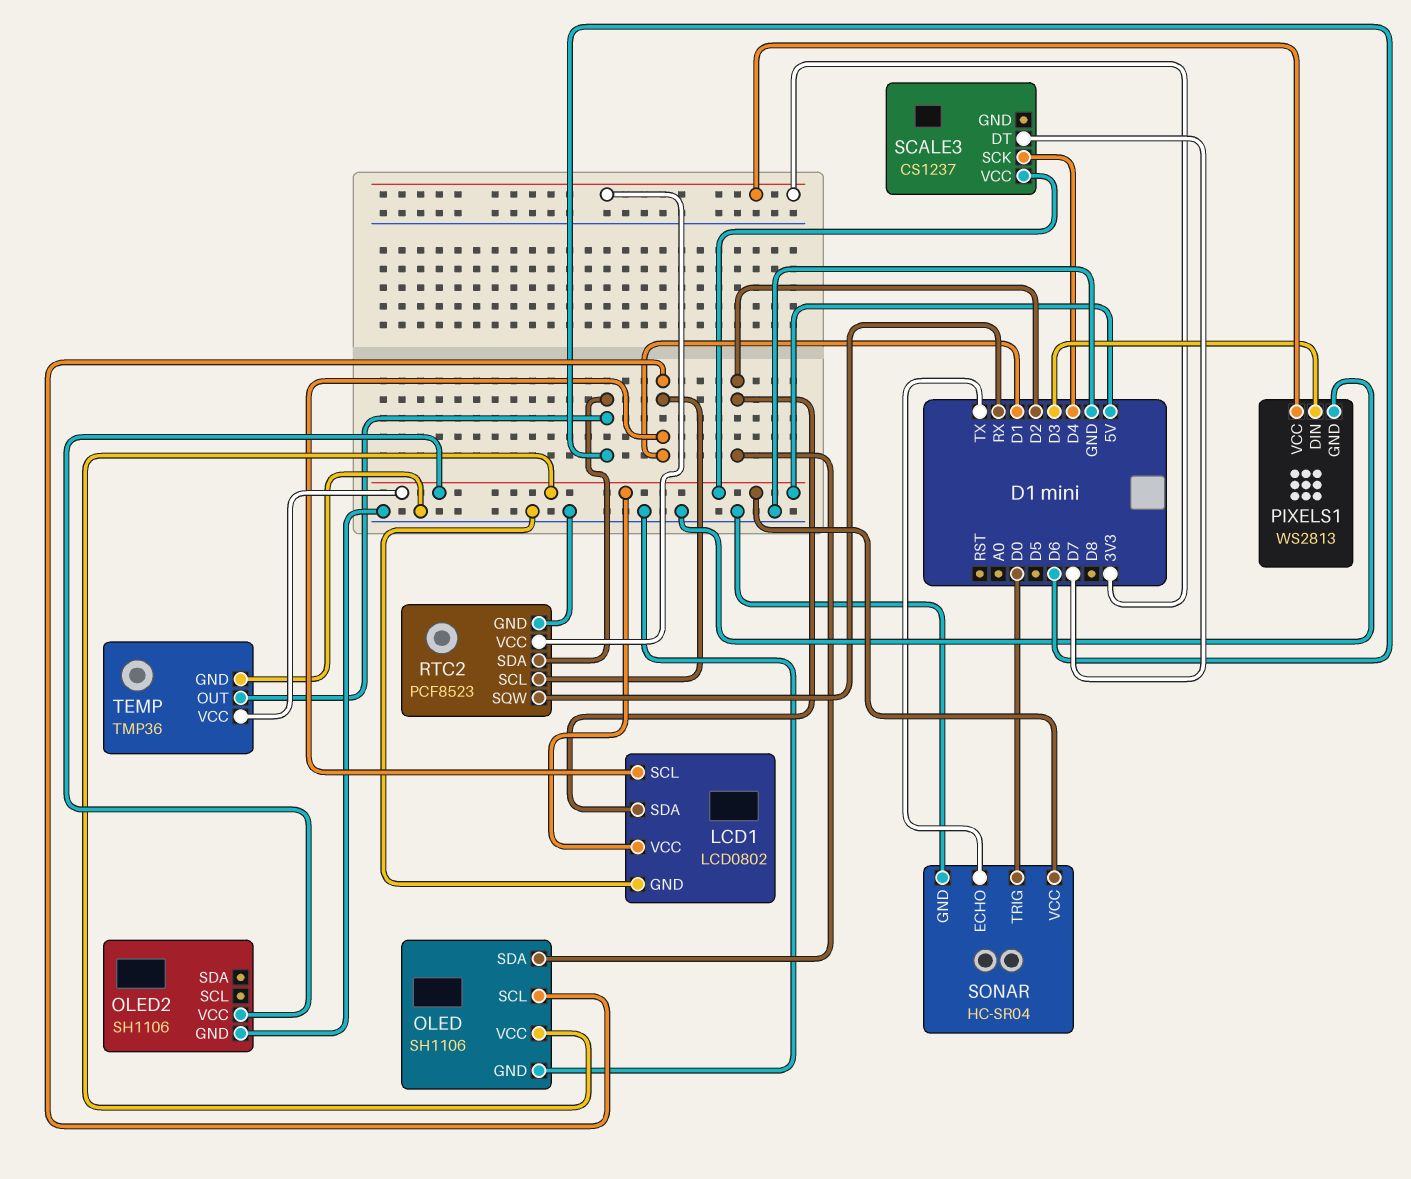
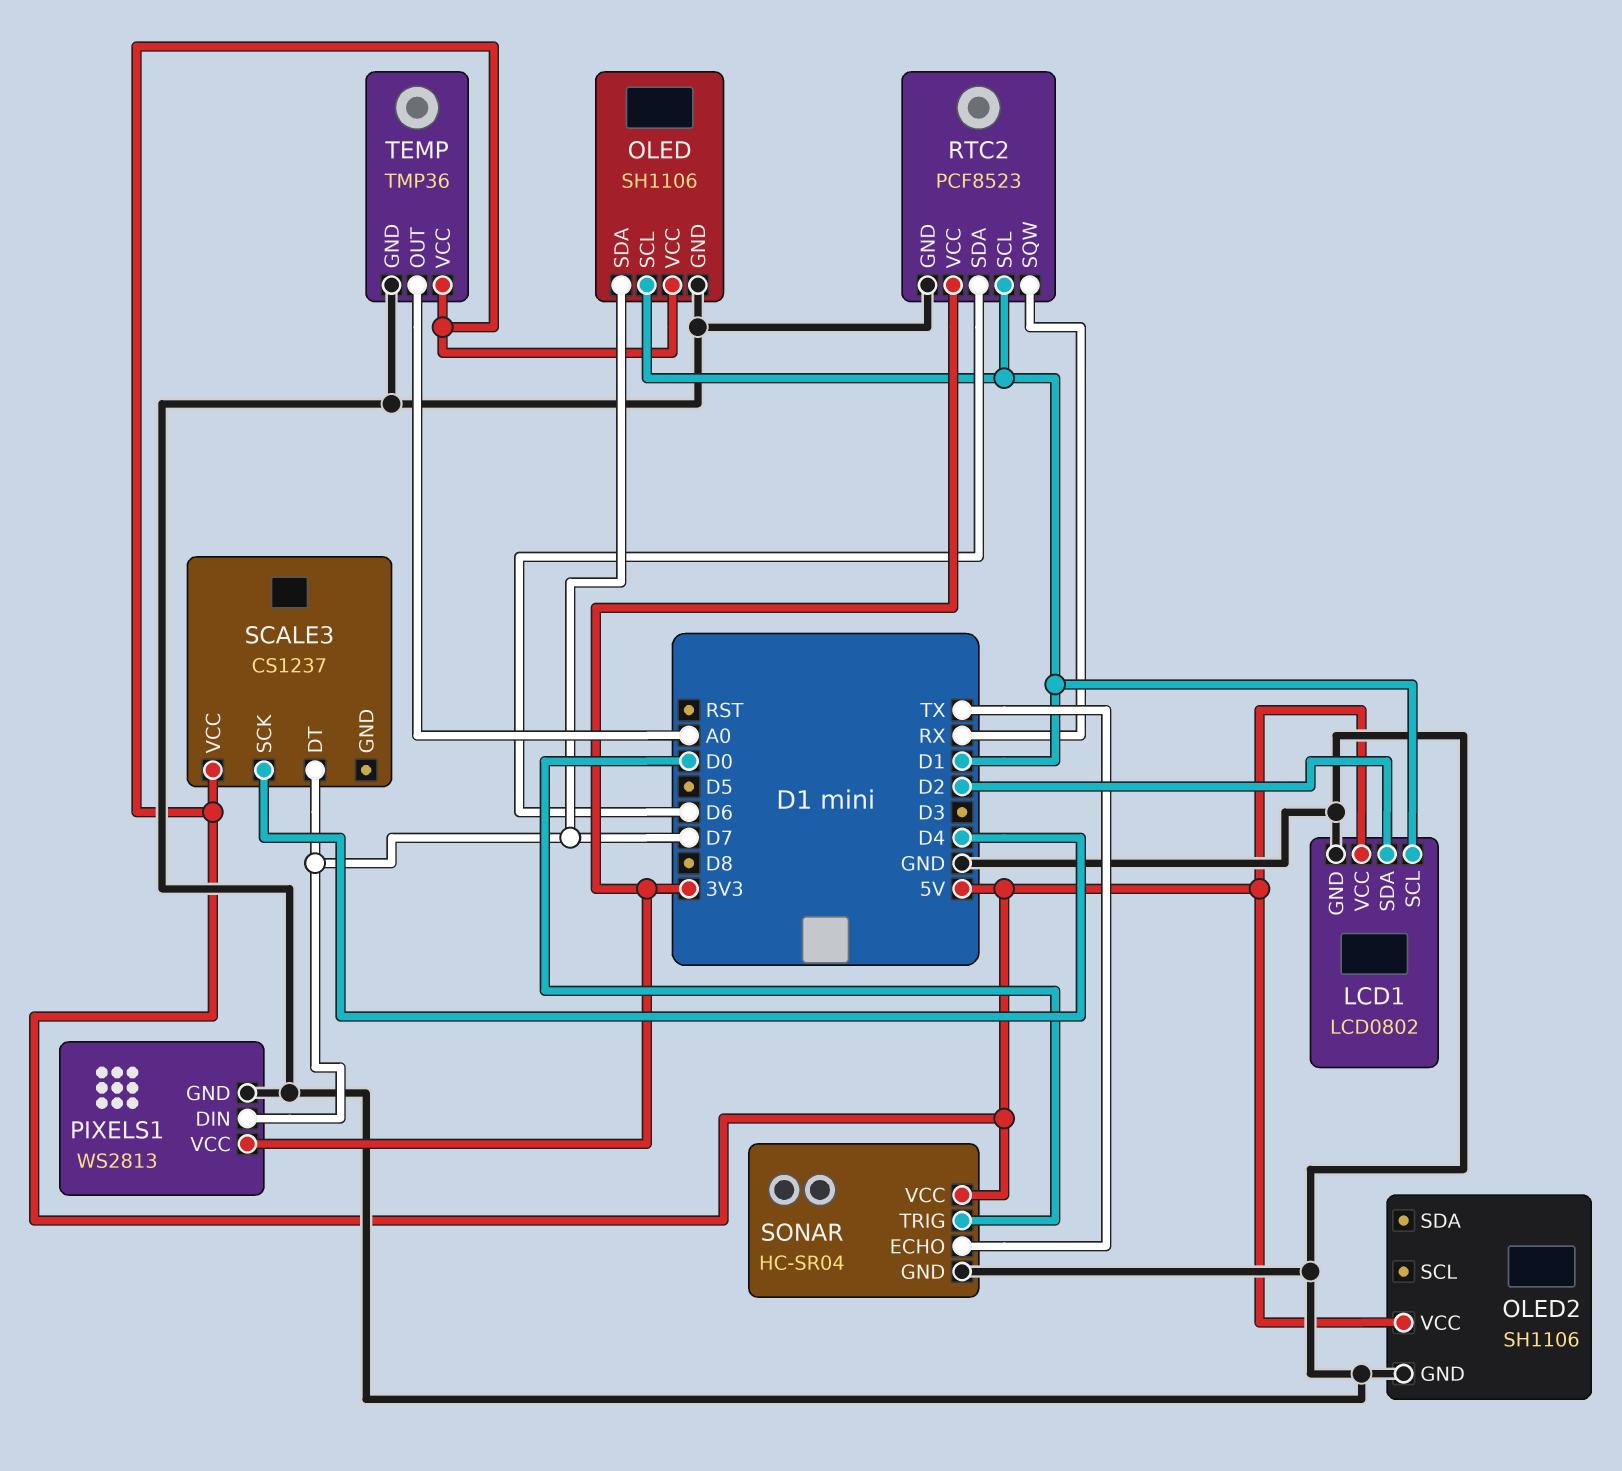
OLED pin SDA: D2 -> D7
PIXELS1 pin DIN: D3 -> D7
TEMP pin OUT: D6 -> A0

